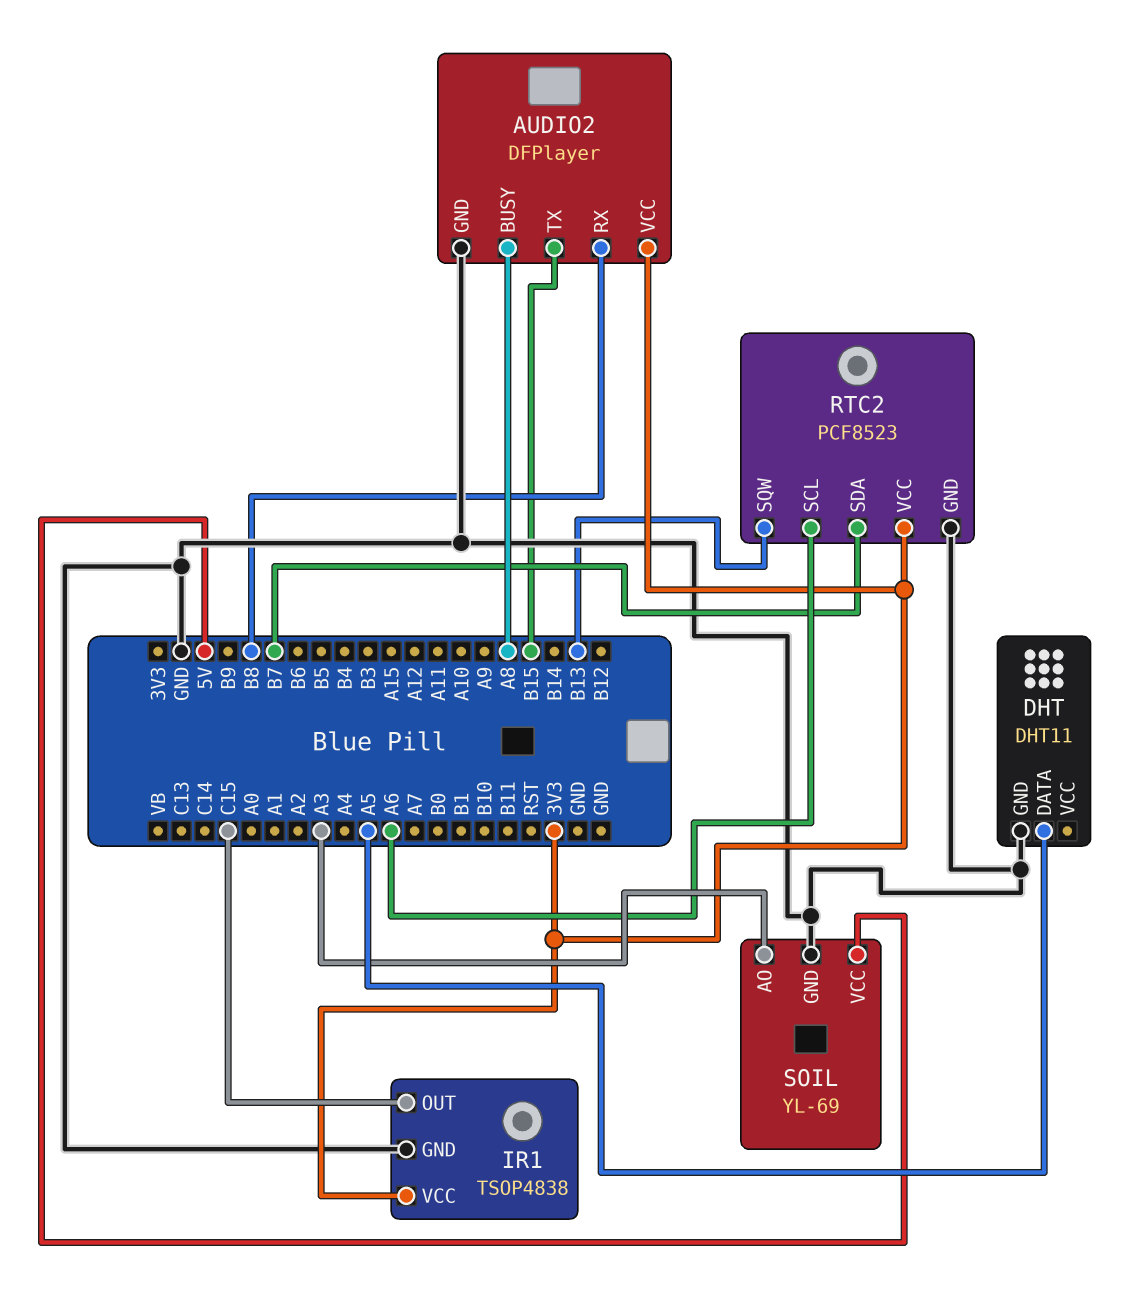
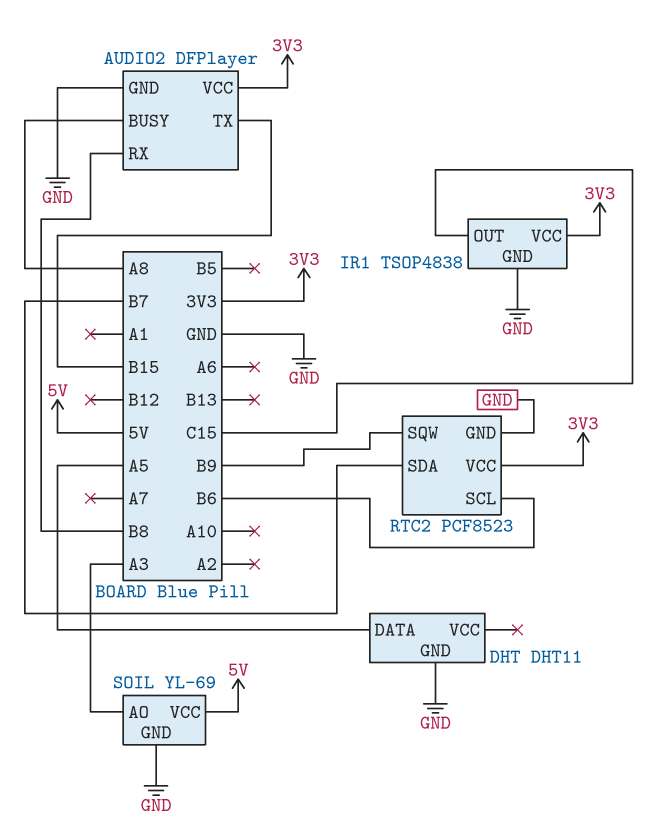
RTC2 pin SCL: A6 -> B6
RTC2 pin SQW: B13 -> B9

